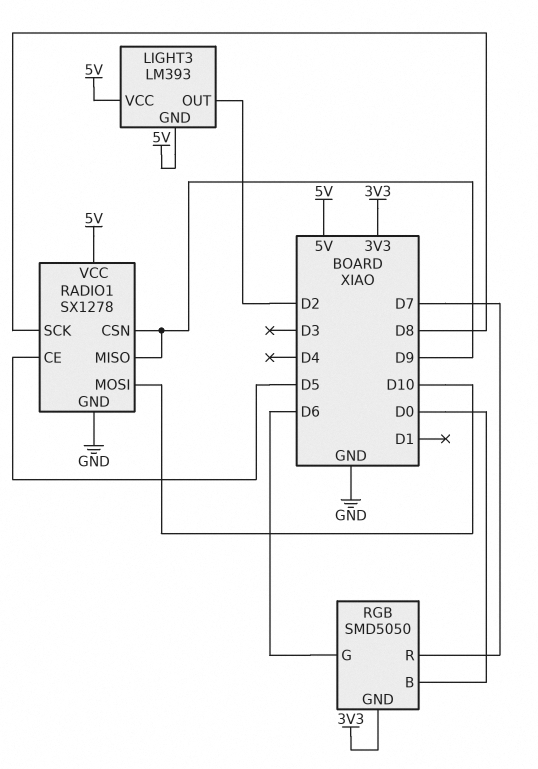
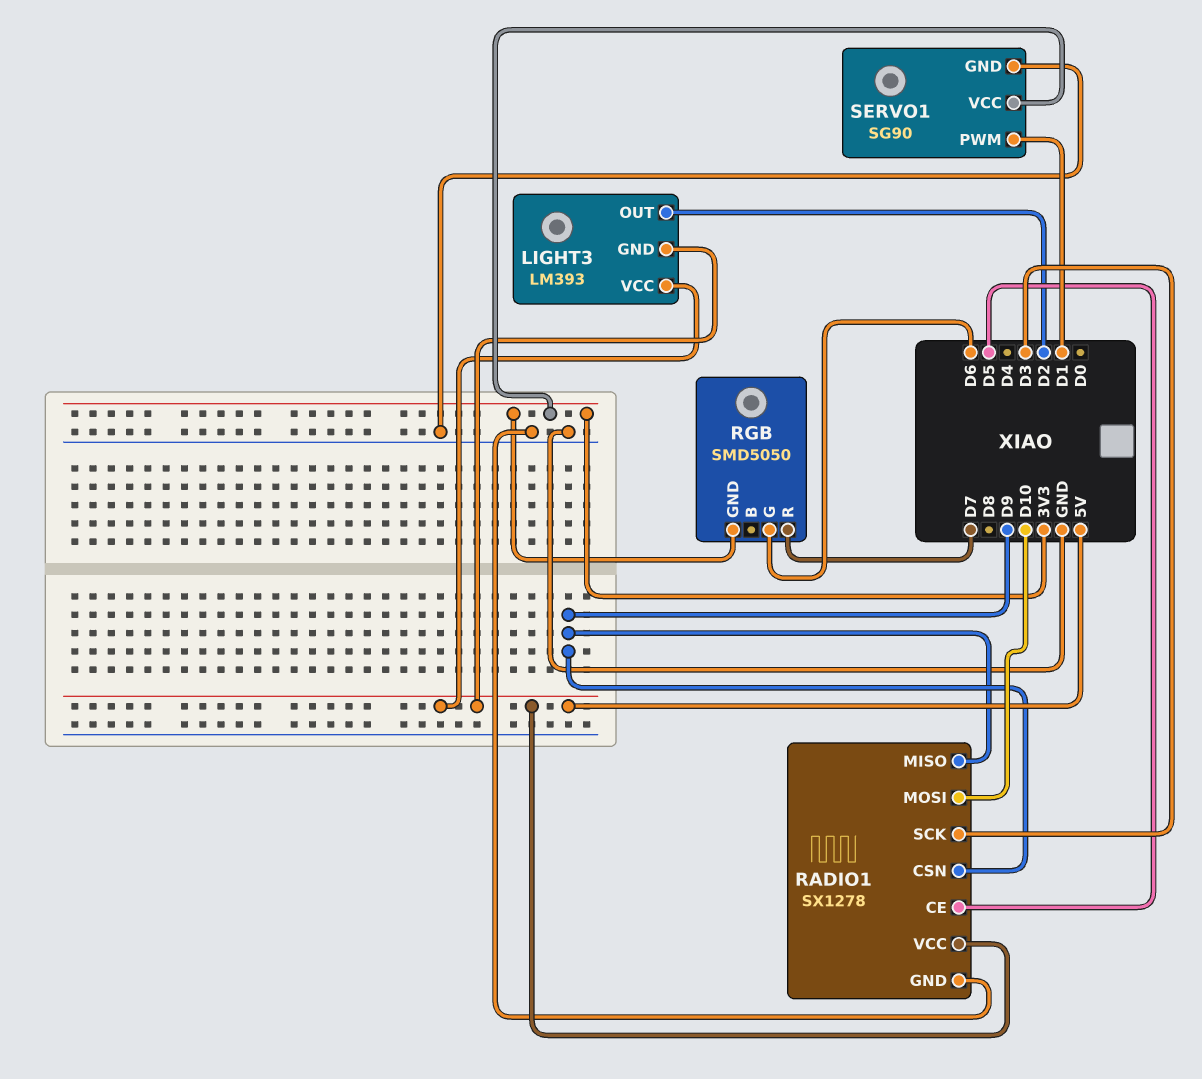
RADIO1 pin SCK: D8 -> D3
RGB pin B: D0 -> none
SERVO1: none -> SG90
SERVO1 pin GND: none -> GND
SERVO1 pin PWM: none -> D1
SERVO1 pin VCC: none -> 3V3

